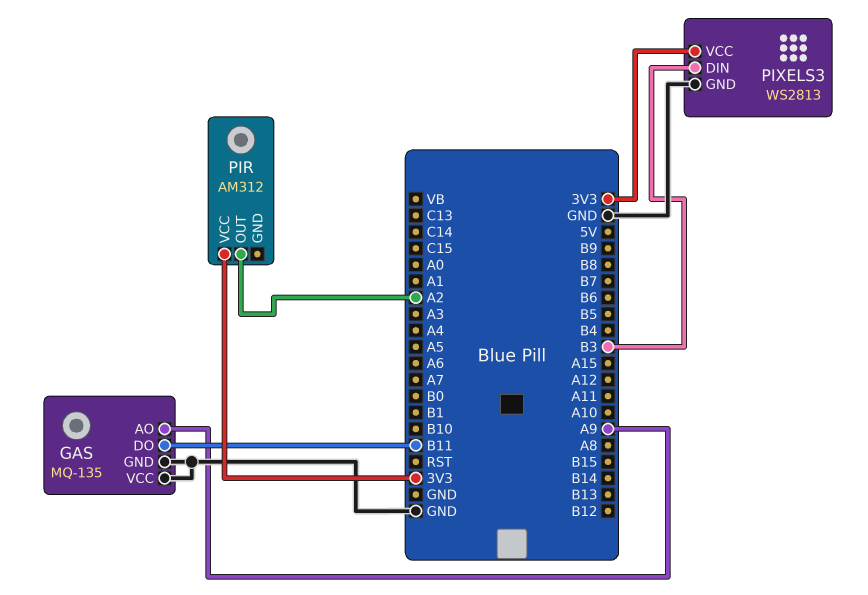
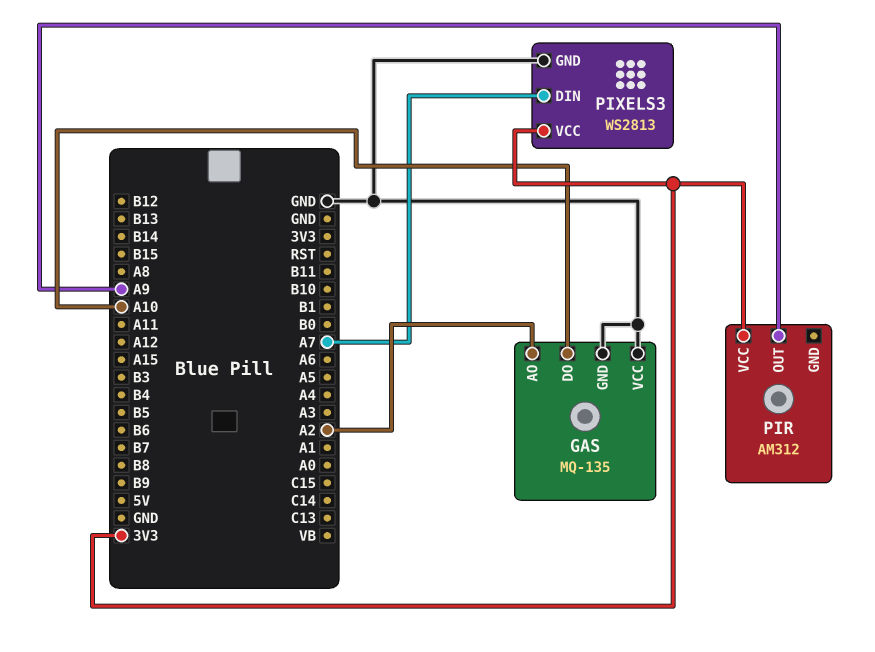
GAS pin AO: A9 -> A2
GAS pin DO: B11 -> A10
PIR pin OUT: A2 -> A9
PIXELS3 pin DIN: B3 -> A7

